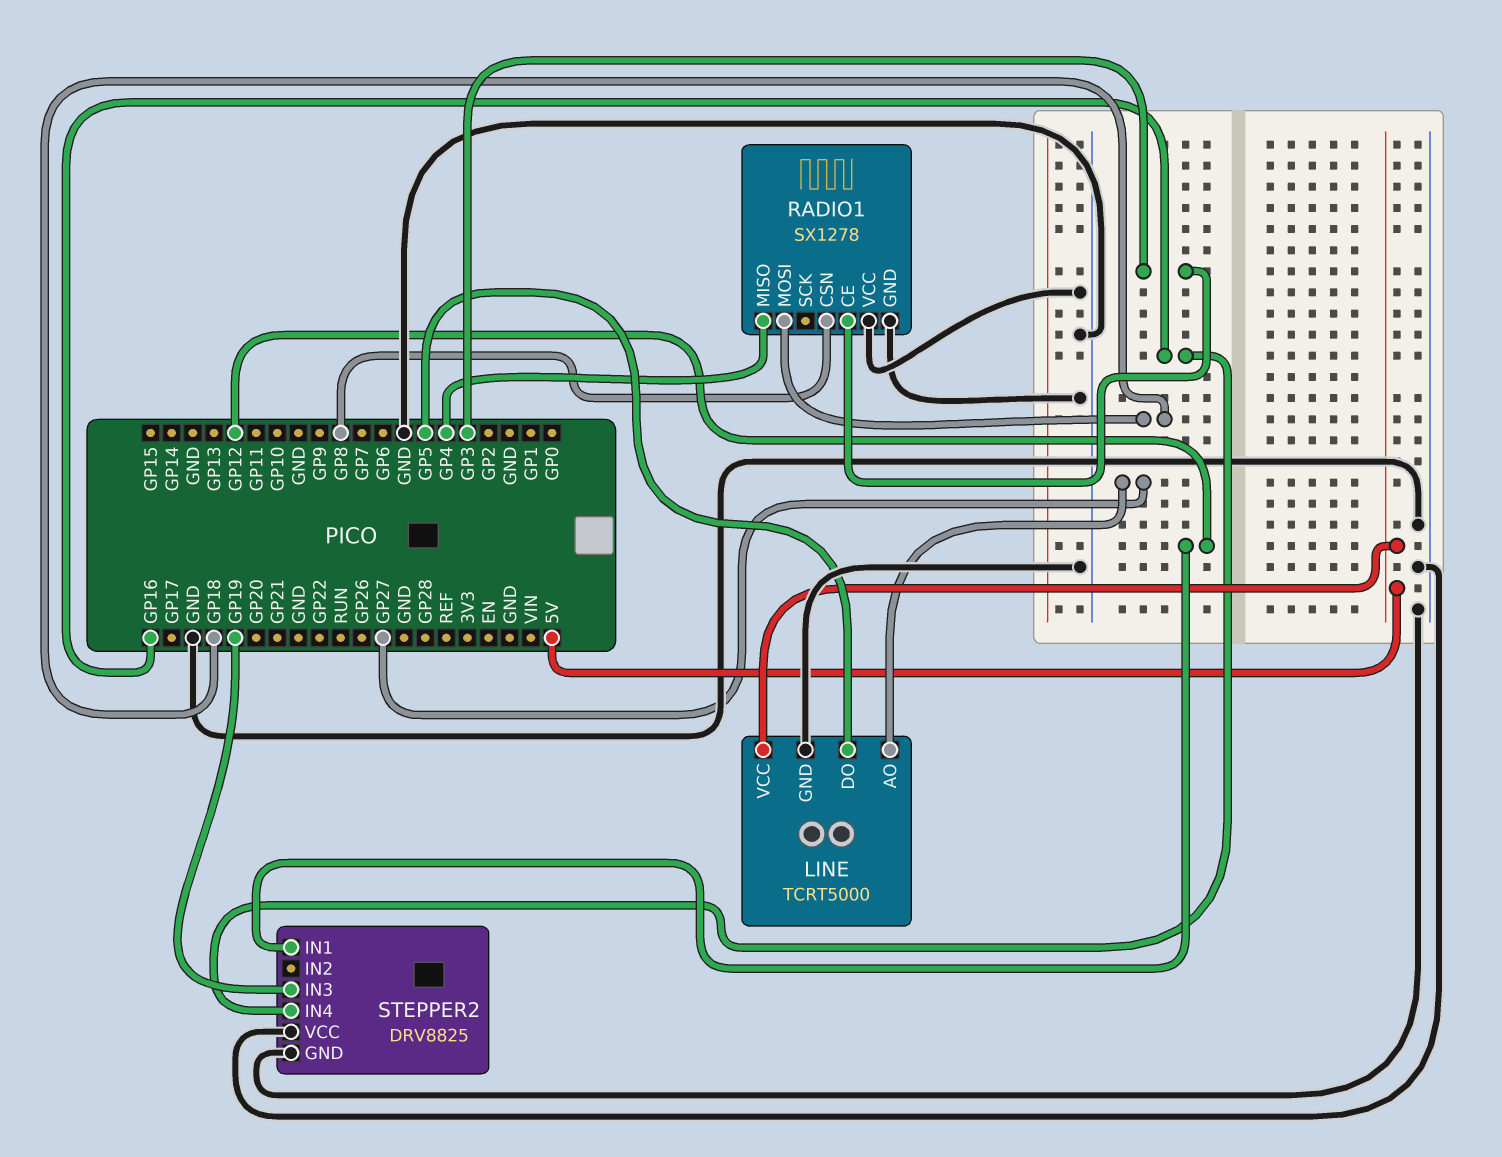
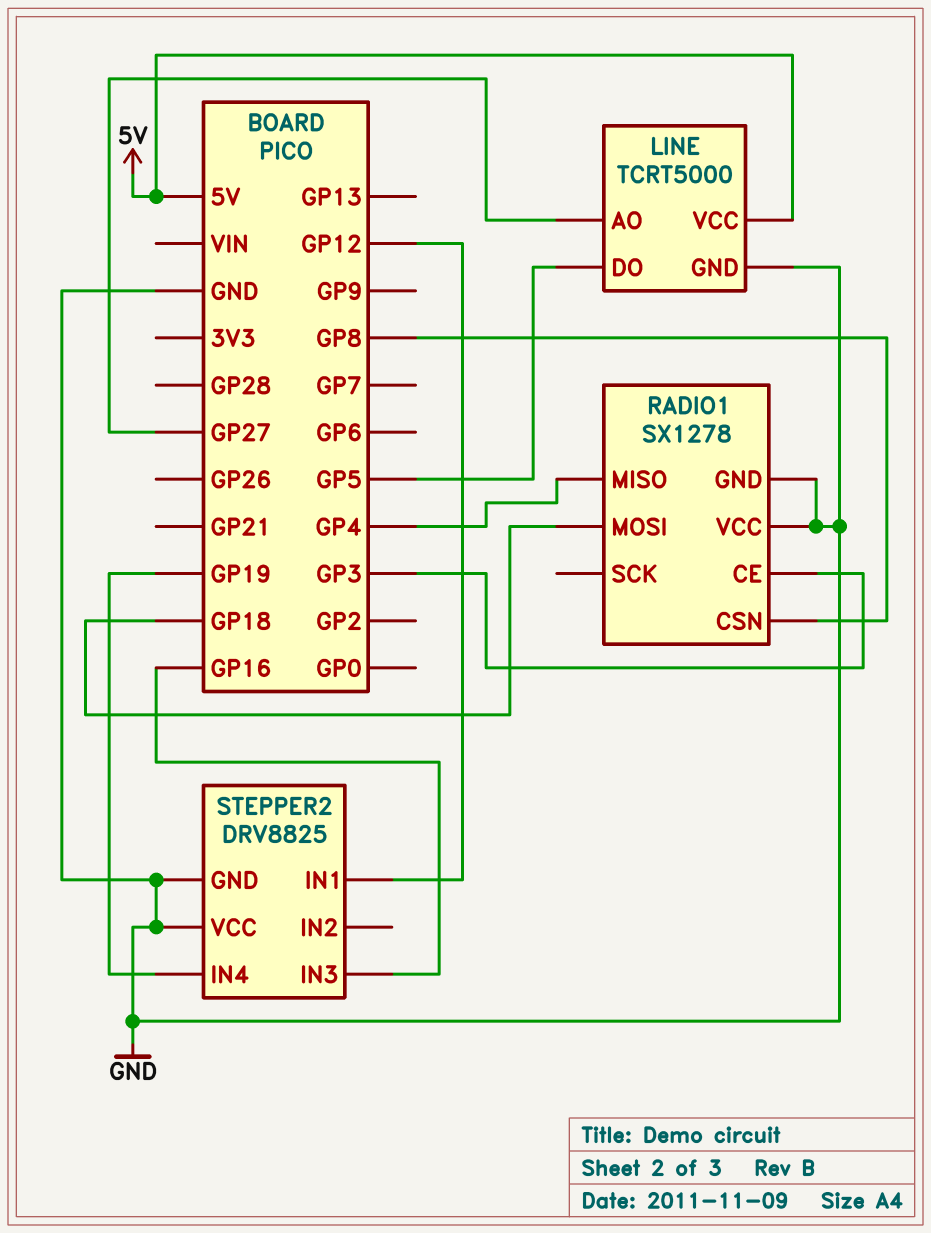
STEPPER2 pin IN3: GP19 -> GP16
STEPPER2 pin IN4: GP16 -> GP19

